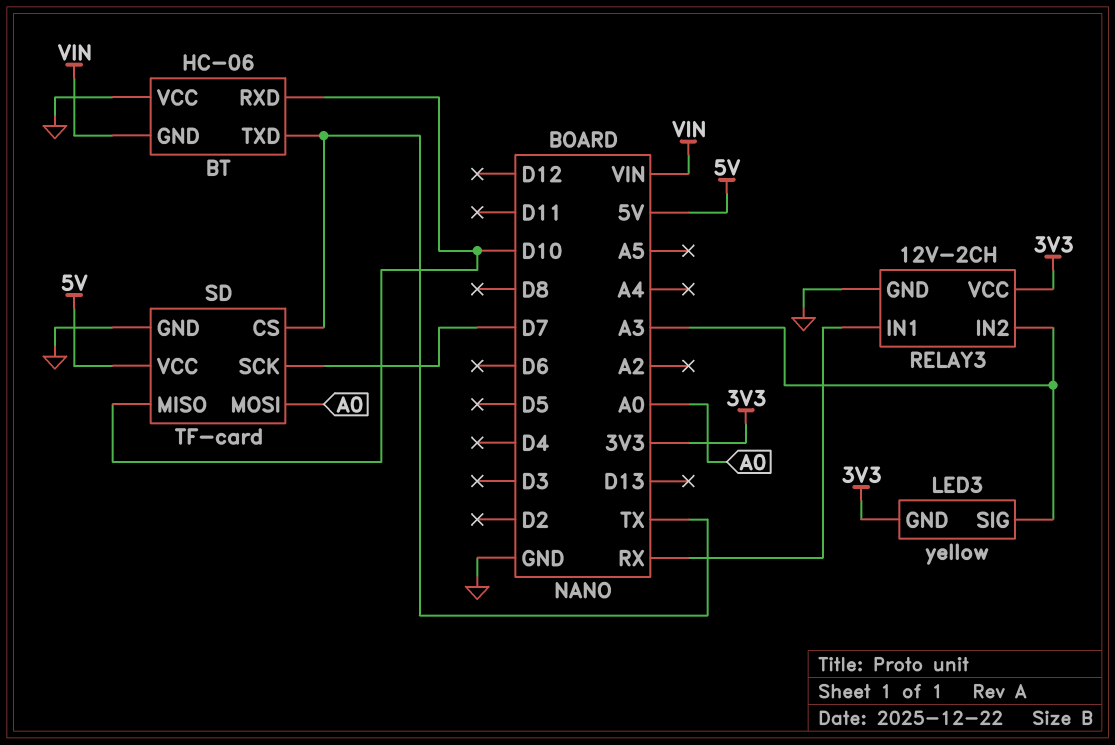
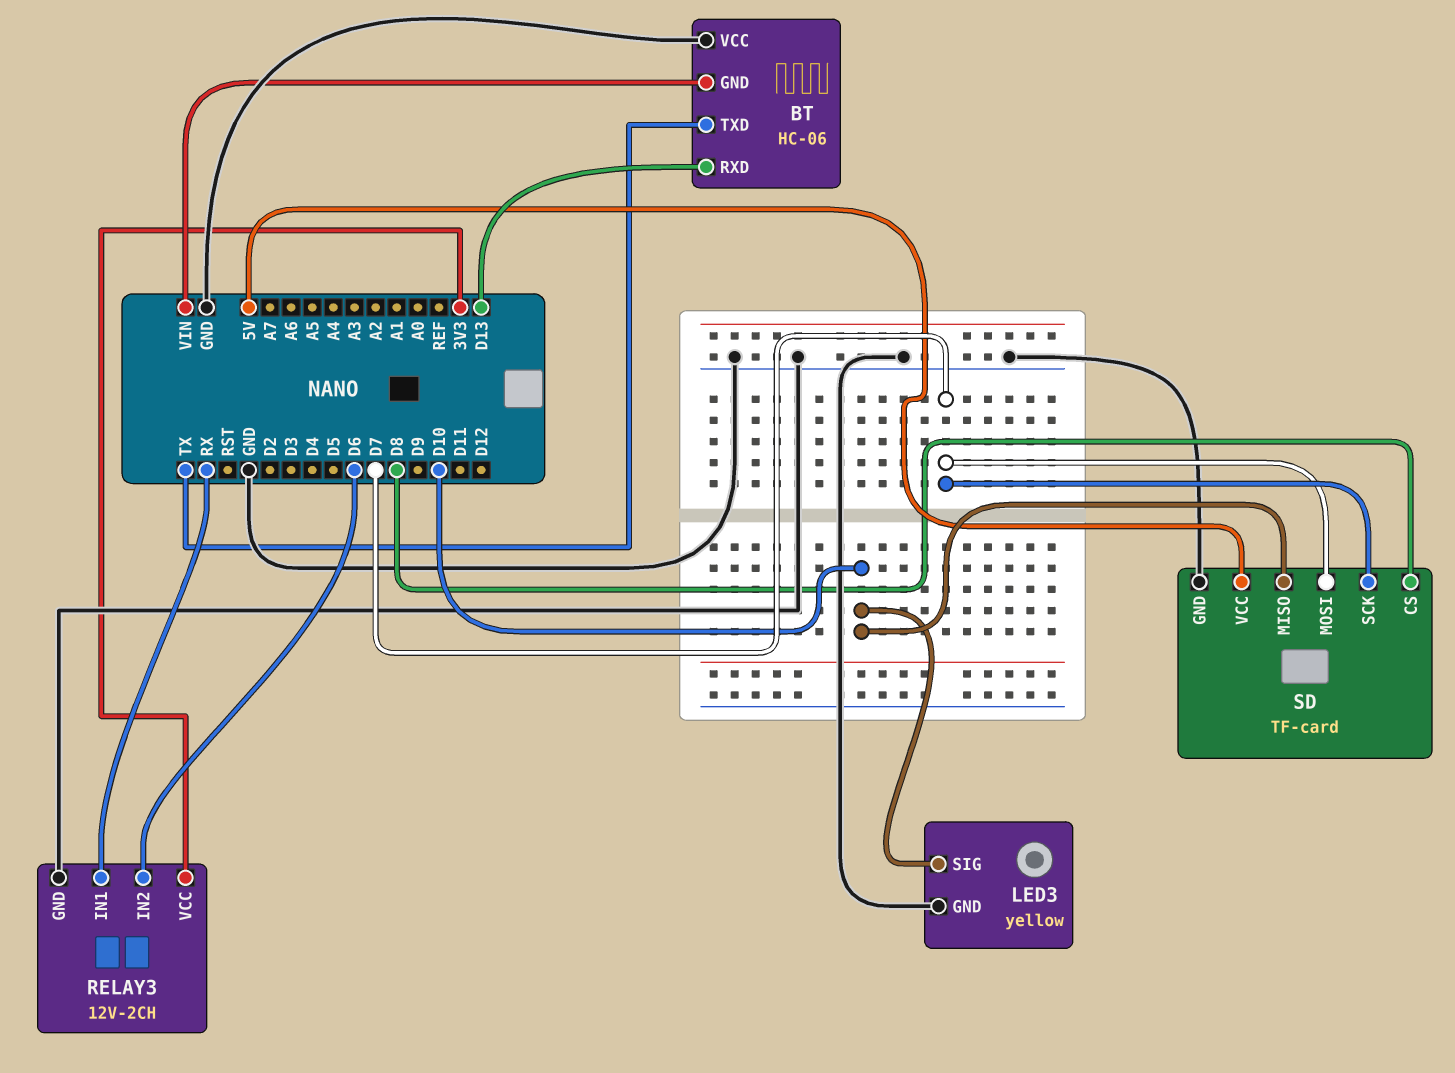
BT pin RXD: D10 -> D13
LED3 pin GND: 3V3 -> GND
LED3 pin SIG: A3 -> D10
RELAY3 pin IN2: A3 -> D6
SD pin CS: TX -> D8
SD pin MOSI: A0 -> D7

